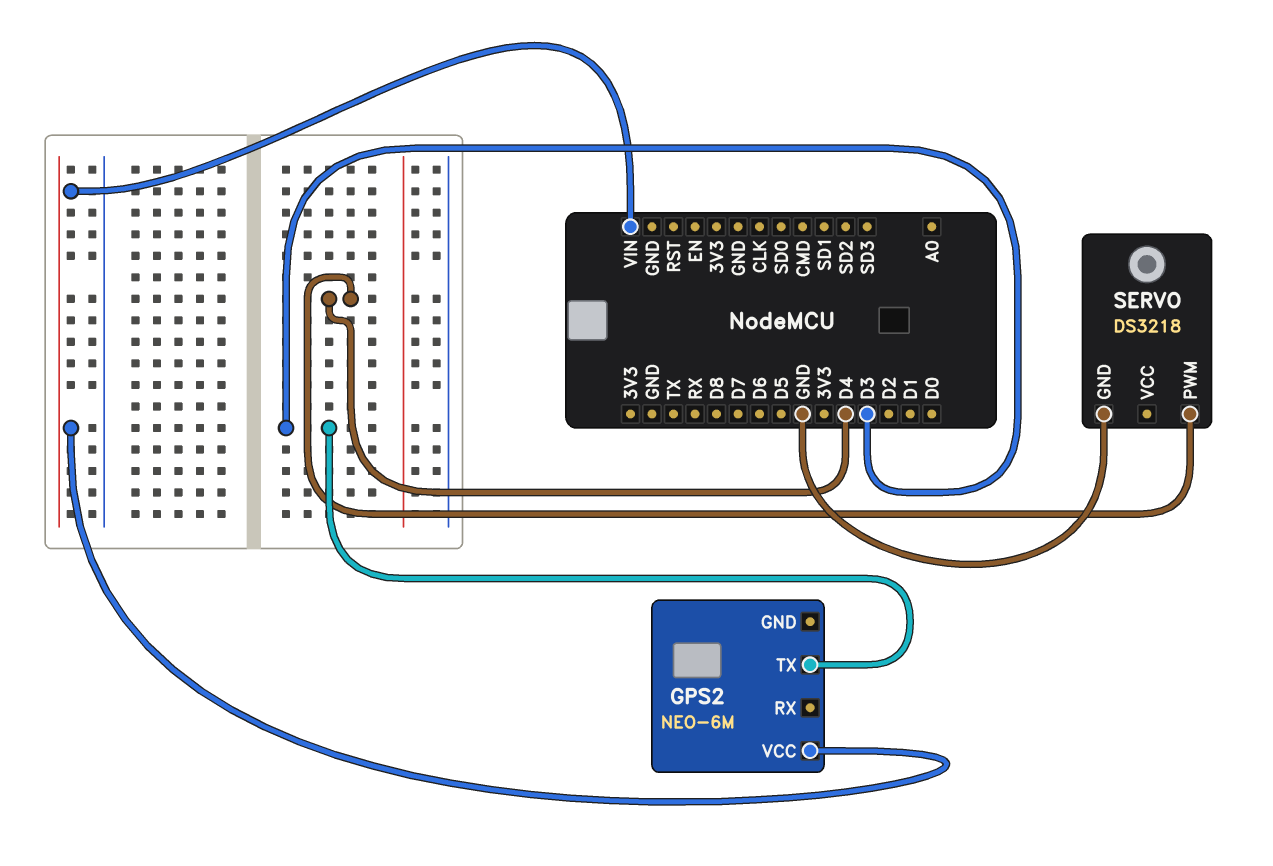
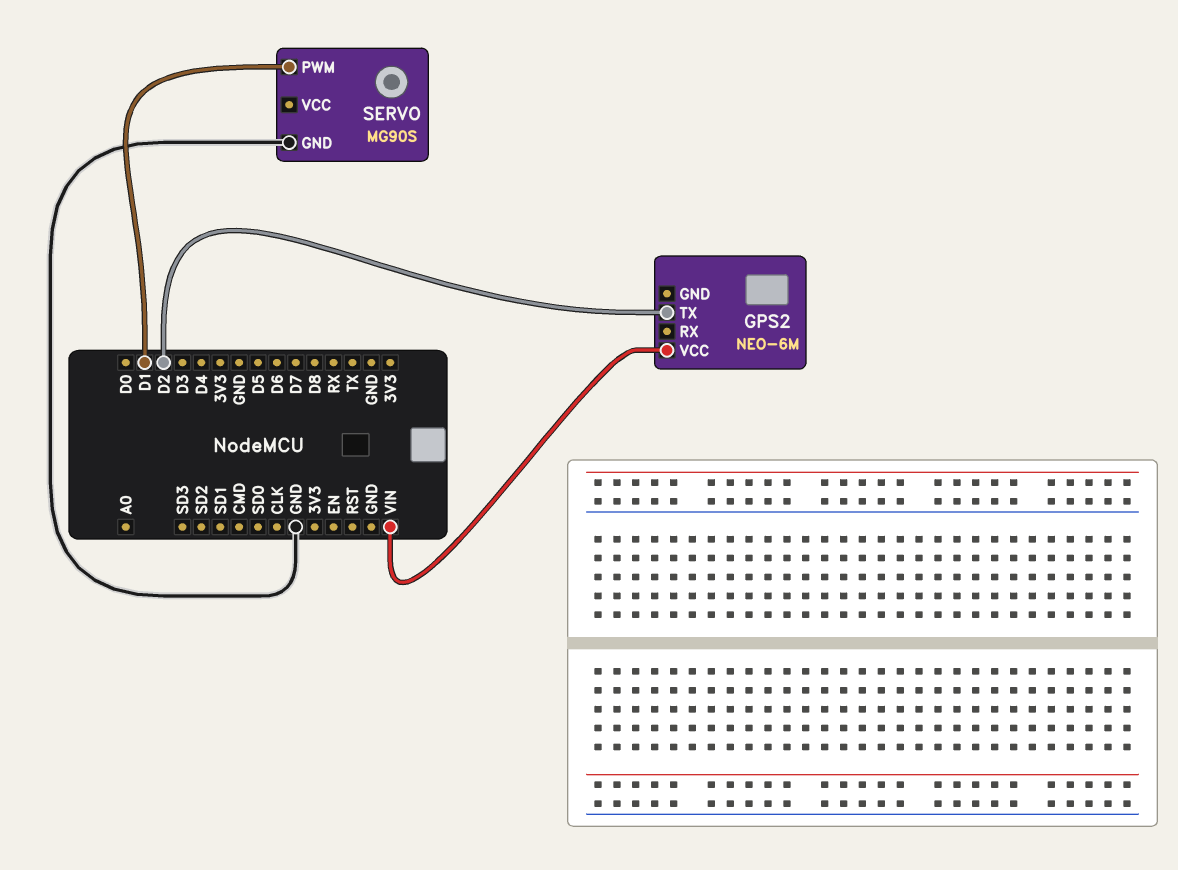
GPS2 pin TX: D3 -> D2
SERVO: DS3218 -> MG90S
SERVO pin PWM: D4 -> D1

